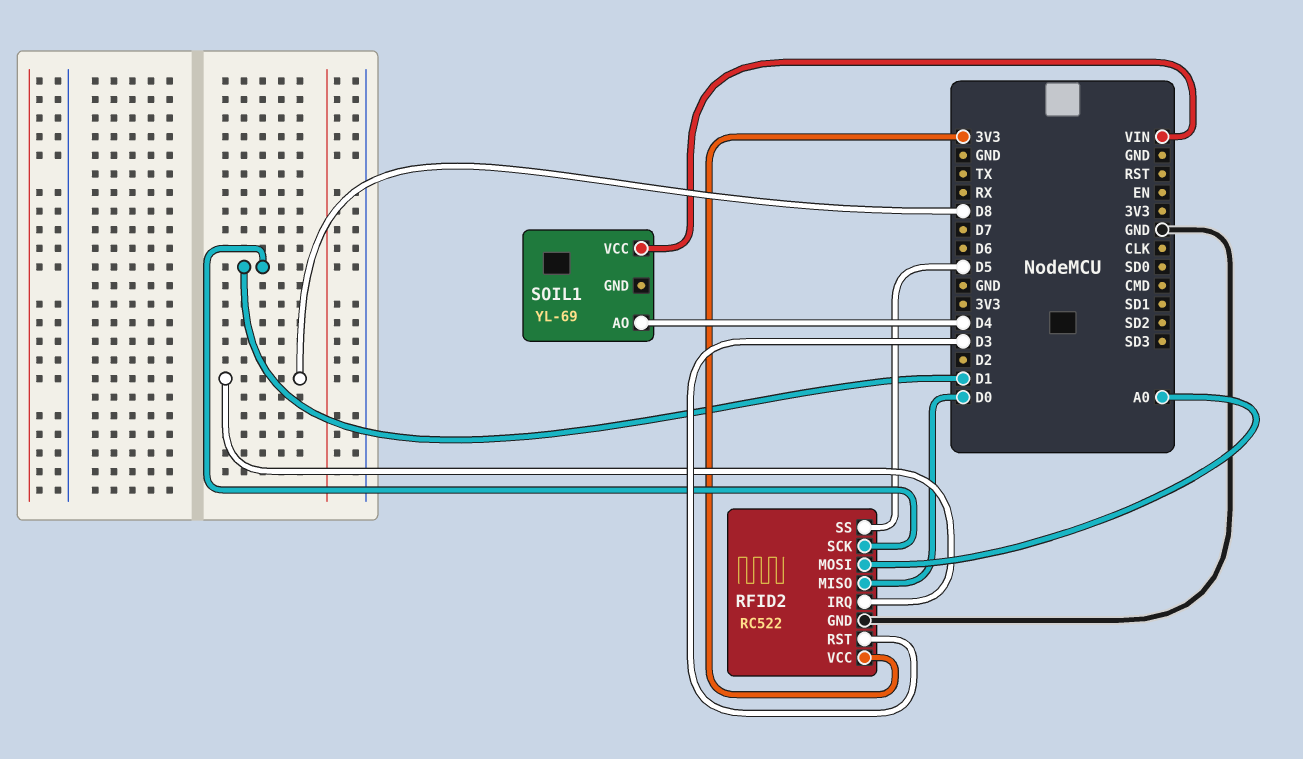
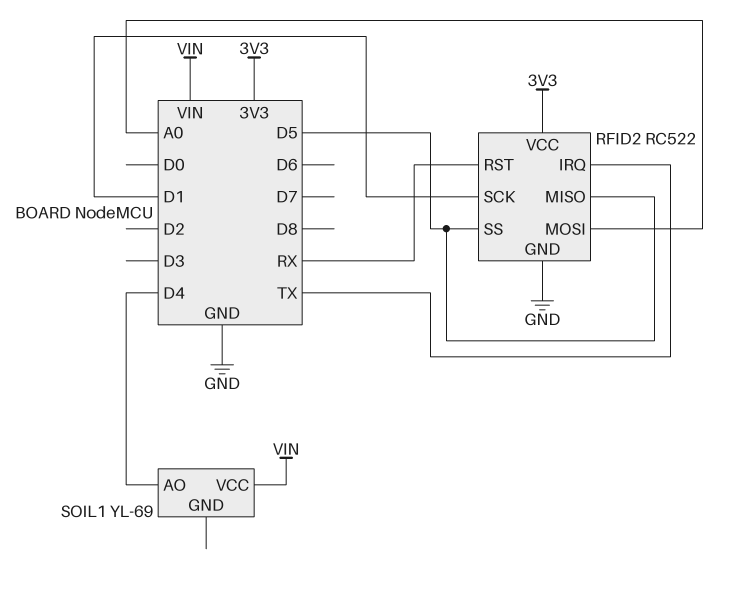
RFID2 pin IRQ: D8 -> TX
RFID2 pin MISO: D0 -> D5
RFID2 pin RST: D3 -> RX

